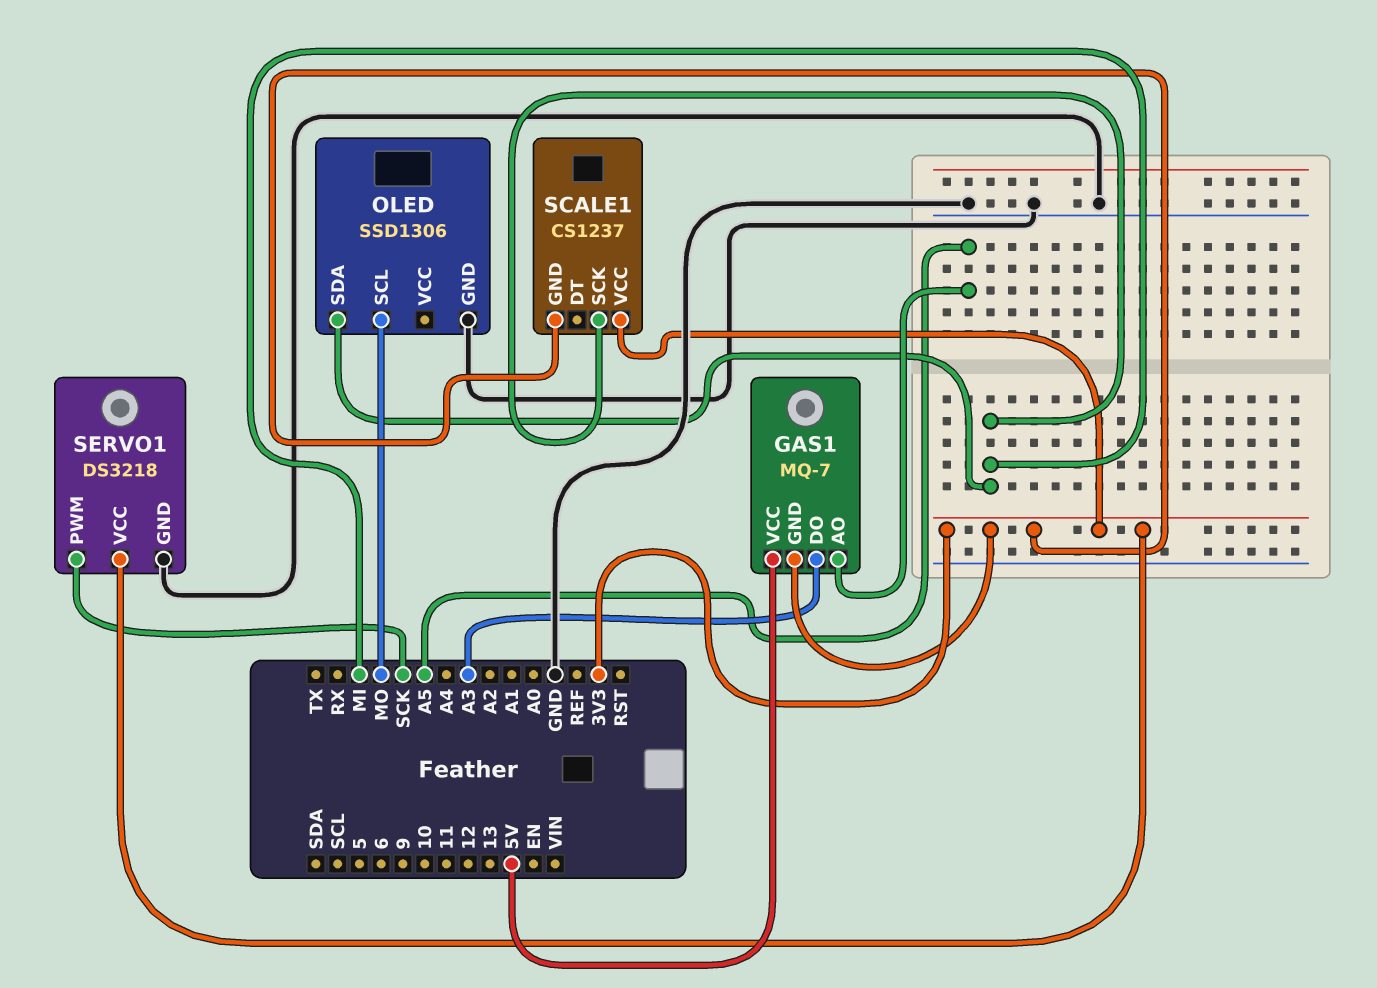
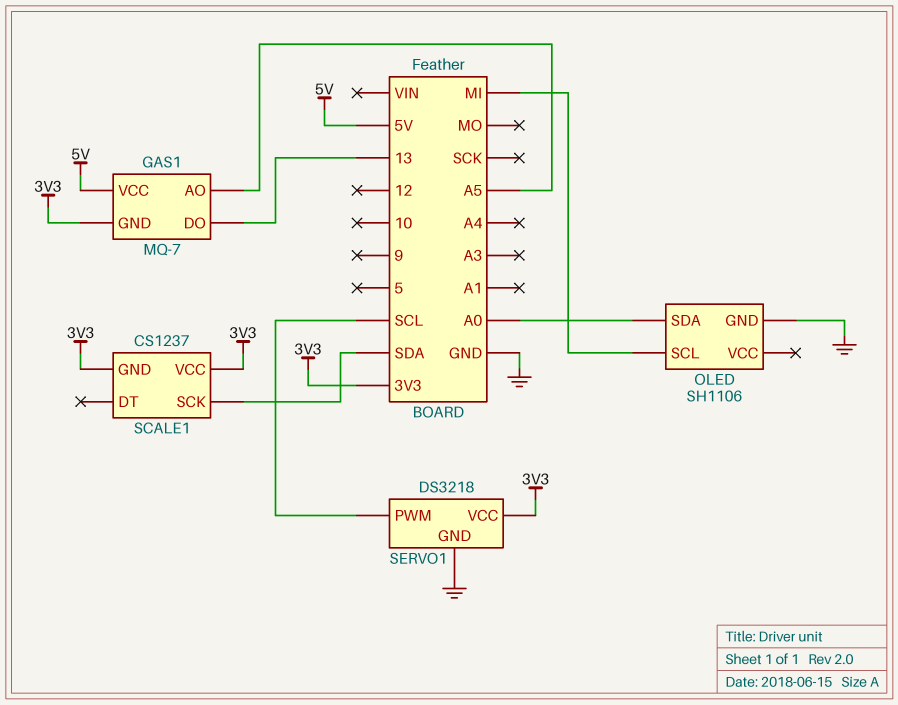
GAS1 pin DO: A3 -> 13
OLED: SSD1306 -> SH1106
OLED pin SCL: MO -> MI
OLED pin SDA: MI -> A0
SCALE1 pin SCK: MI -> SDA
SERVO1 pin PWM: SCK -> SCL

